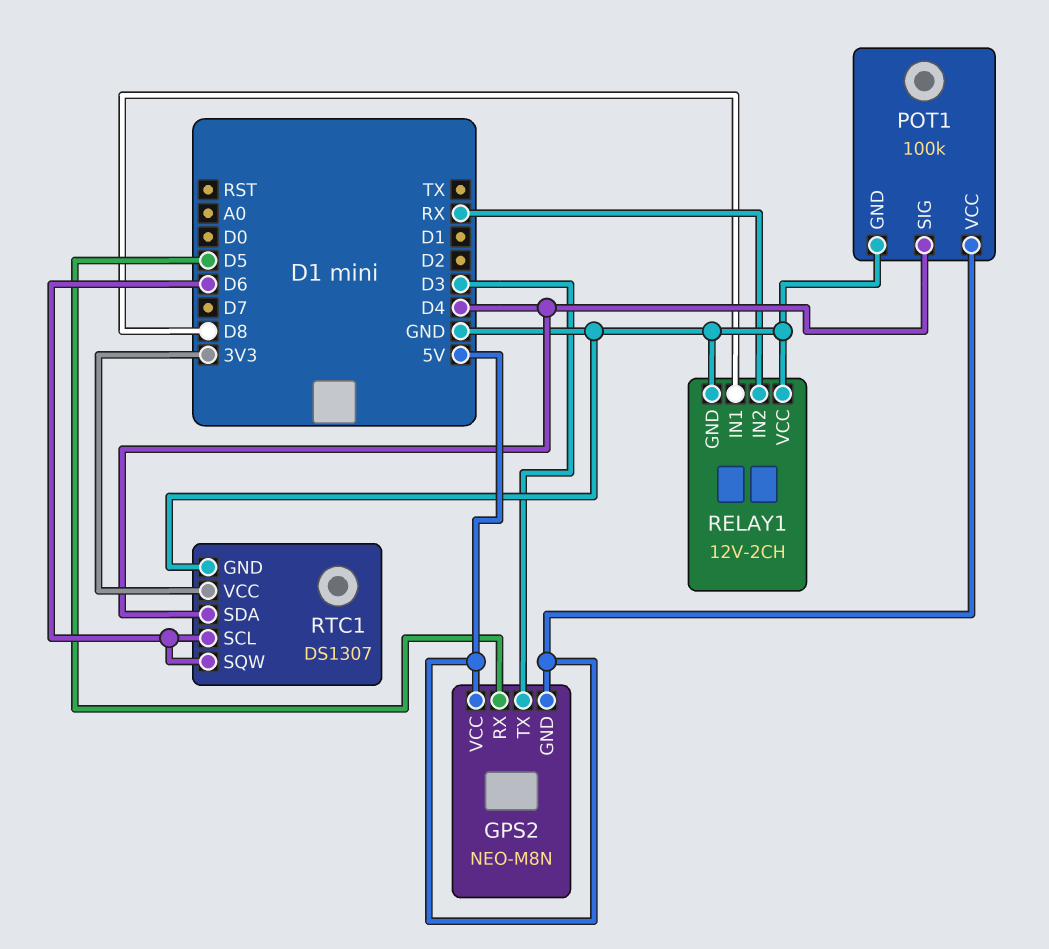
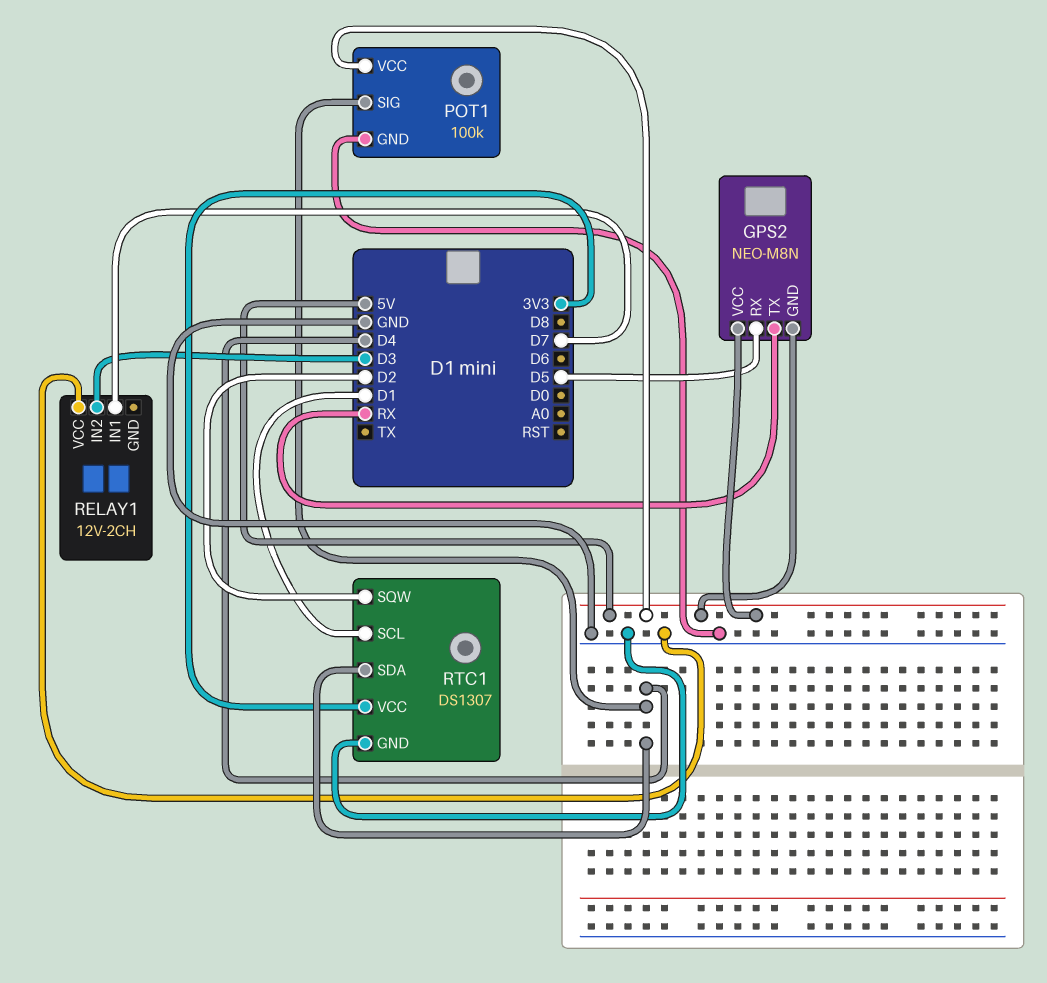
GPS2 pin TX: D3 -> RX
RELAY1 pin GND: GND -> none
RELAY1 pin IN1: D8 -> D7
RELAY1 pin IN2: RX -> D3
RTC1 pin SCL: D6 -> D1
RTC1 pin SQW: D6 -> D2

